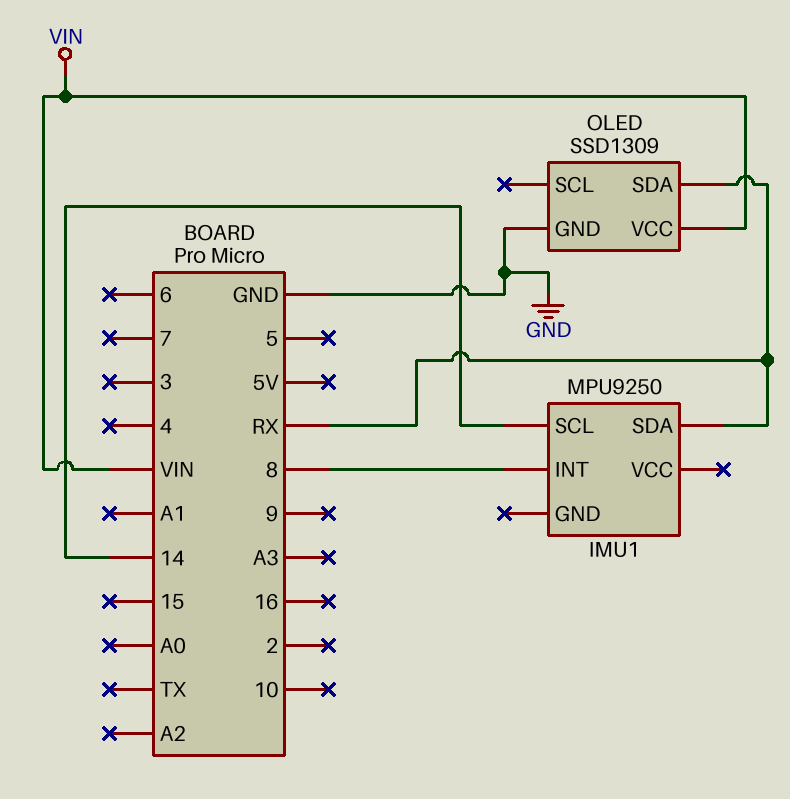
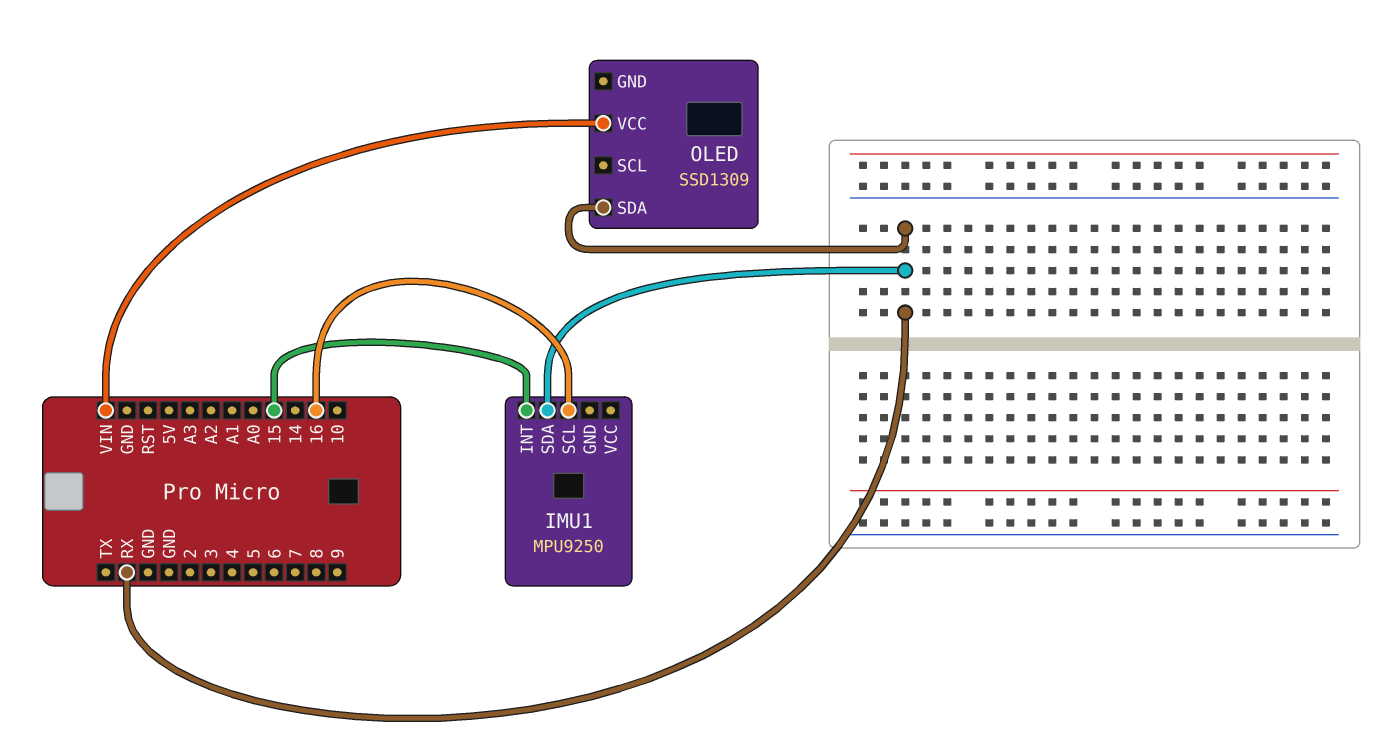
IMU1 pin INT: 8 -> 15
IMU1 pin SCL: 14 -> 16
OLED pin GND: GND -> none

